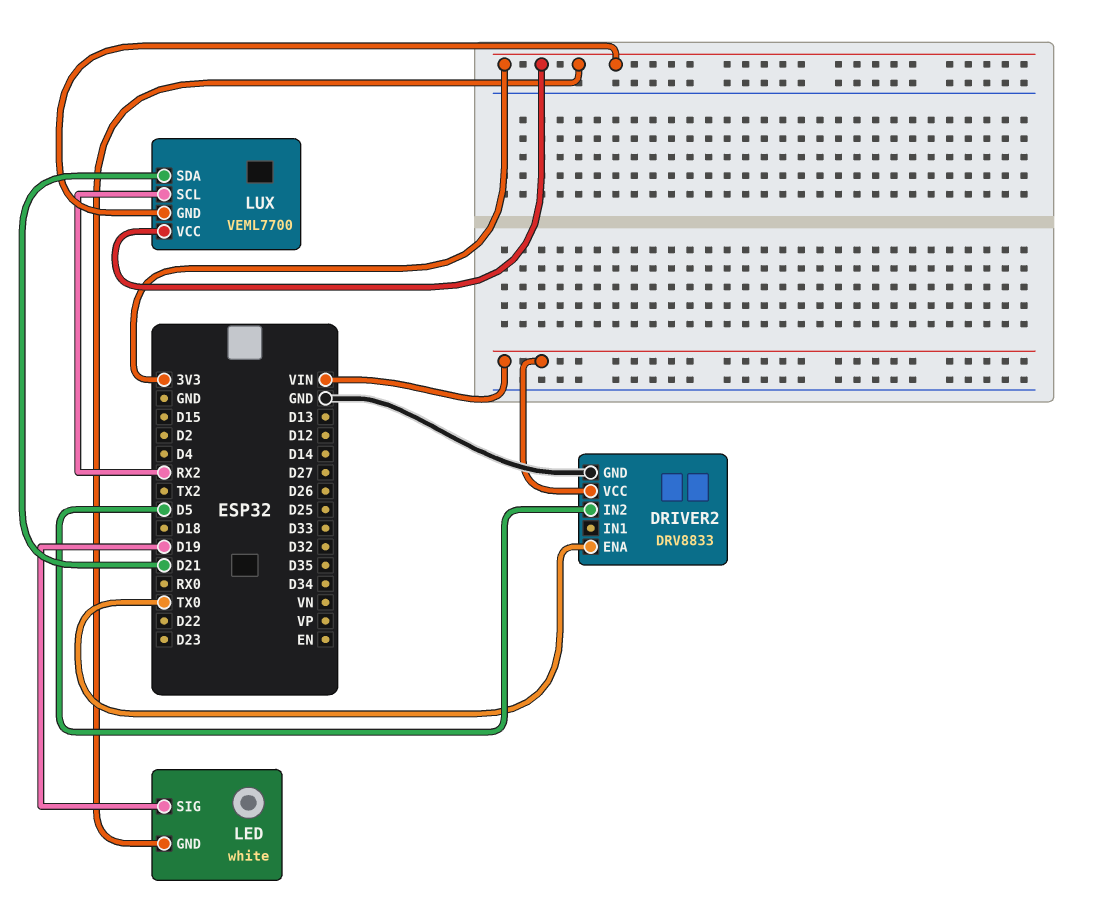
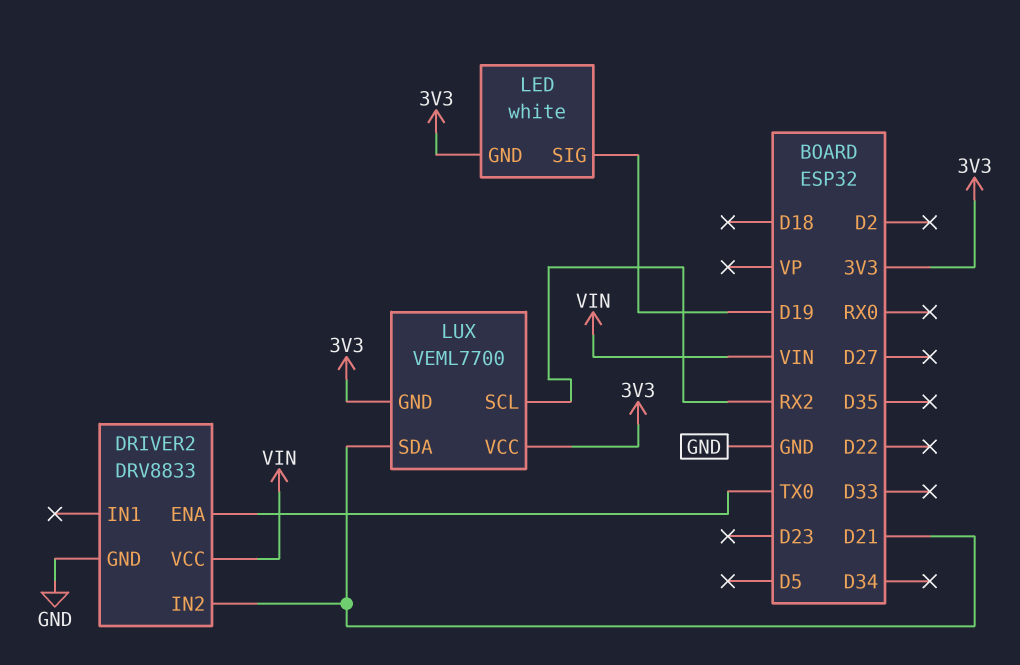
DRIVER2 pin IN2: D5 -> D21

